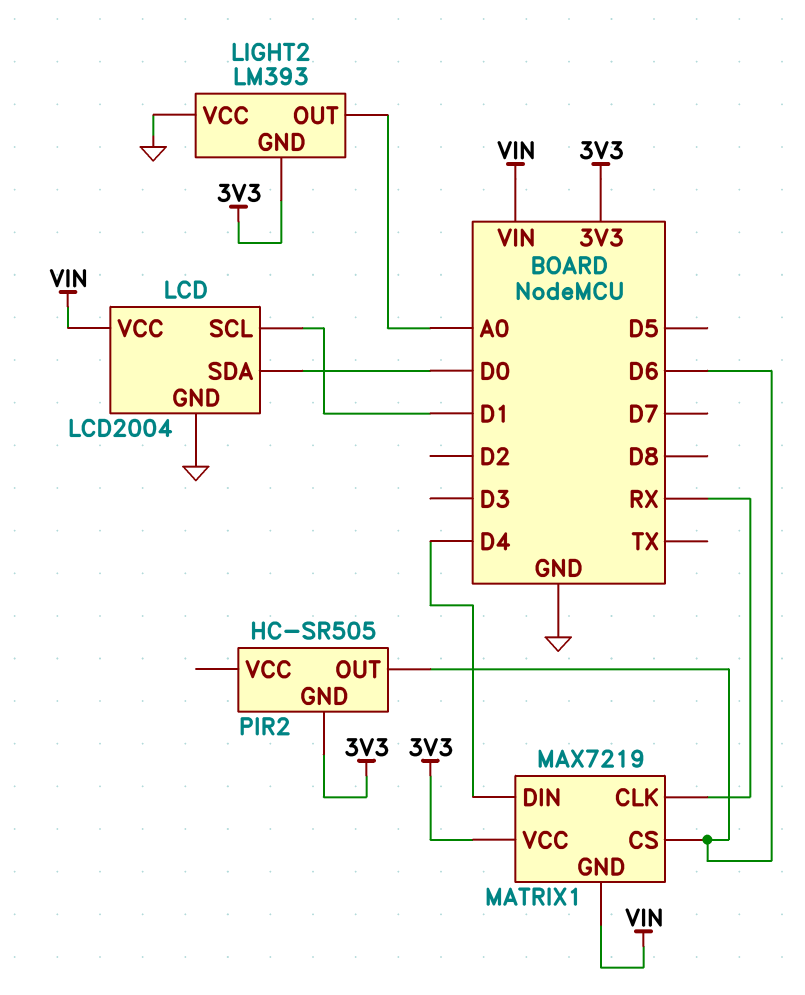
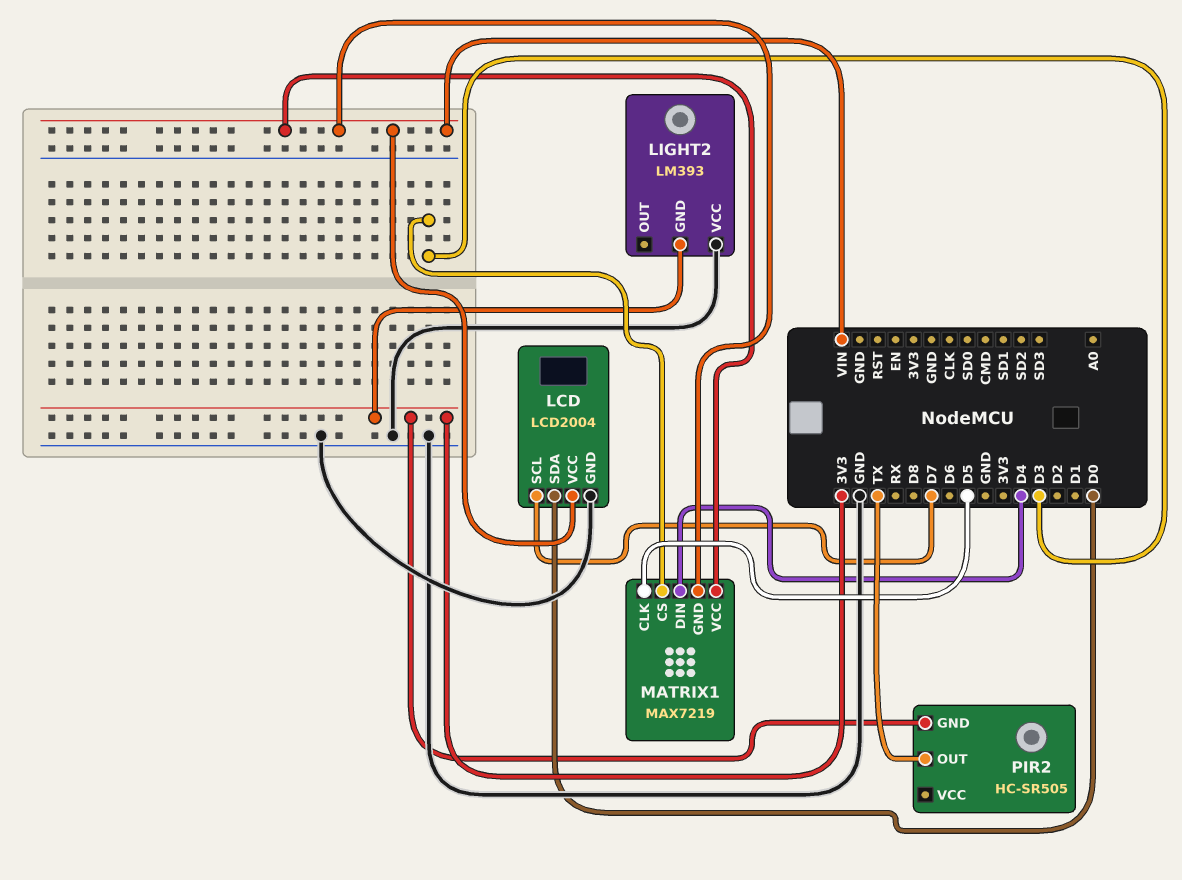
LCD pin SCL: D1 -> D7
LIGHT2 pin OUT: A0 -> none
MATRIX1 pin CLK: RX -> D5
MATRIX1 pin CS: D6 -> D3
MATRIX1 pin VCC: 3V3 -> VIN
PIR2 pin OUT: D6 -> TX

